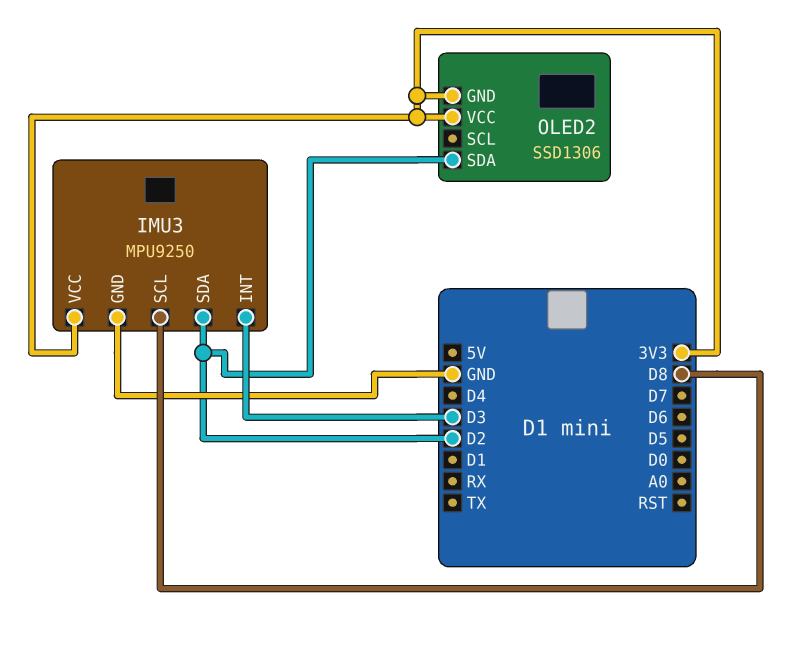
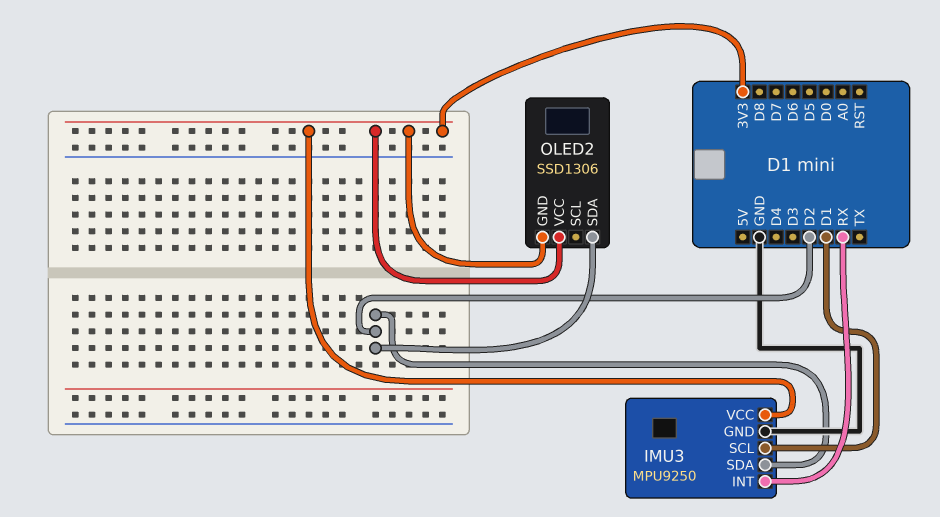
IMU3 pin INT: D3 -> RX
IMU3 pin SCL: D8 -> D1

